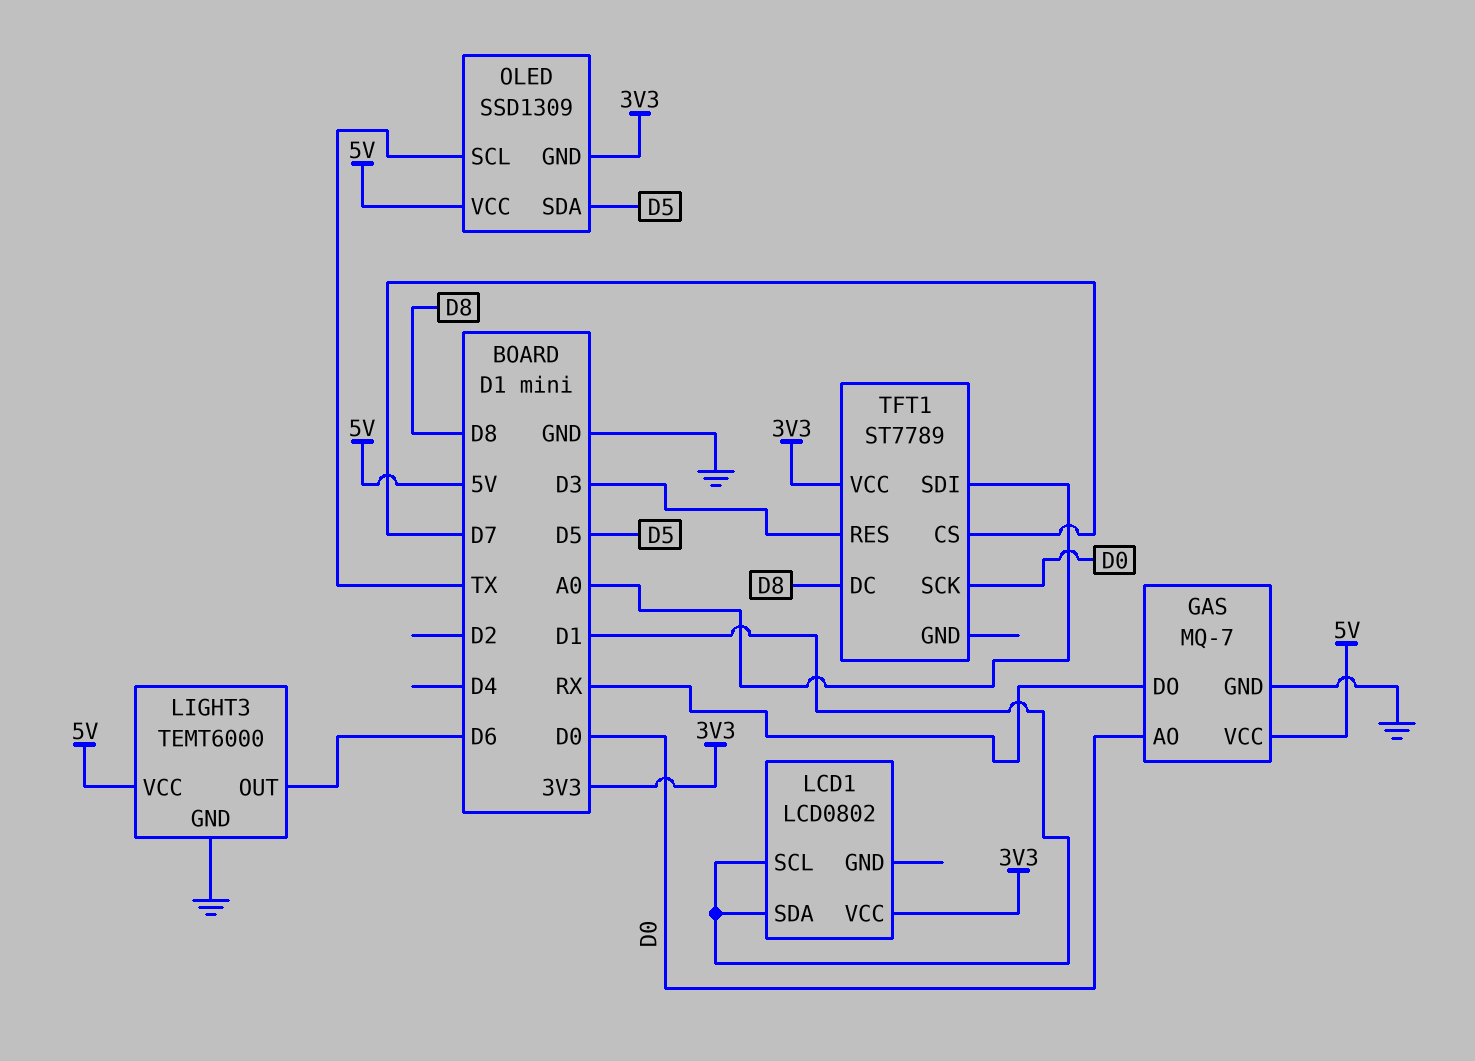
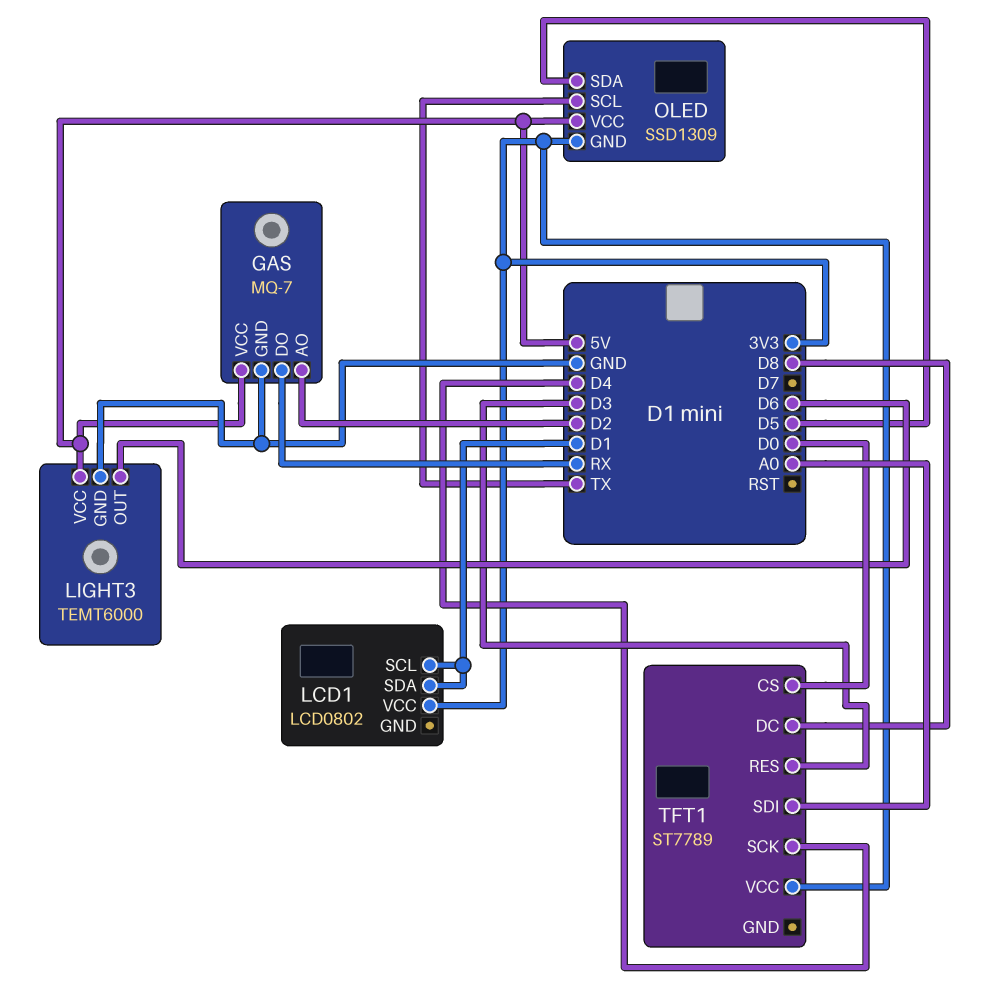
GAS pin AO: D0 -> D2
TFT1 pin CS: D7 -> D0
TFT1 pin SCK: D0 -> D4

